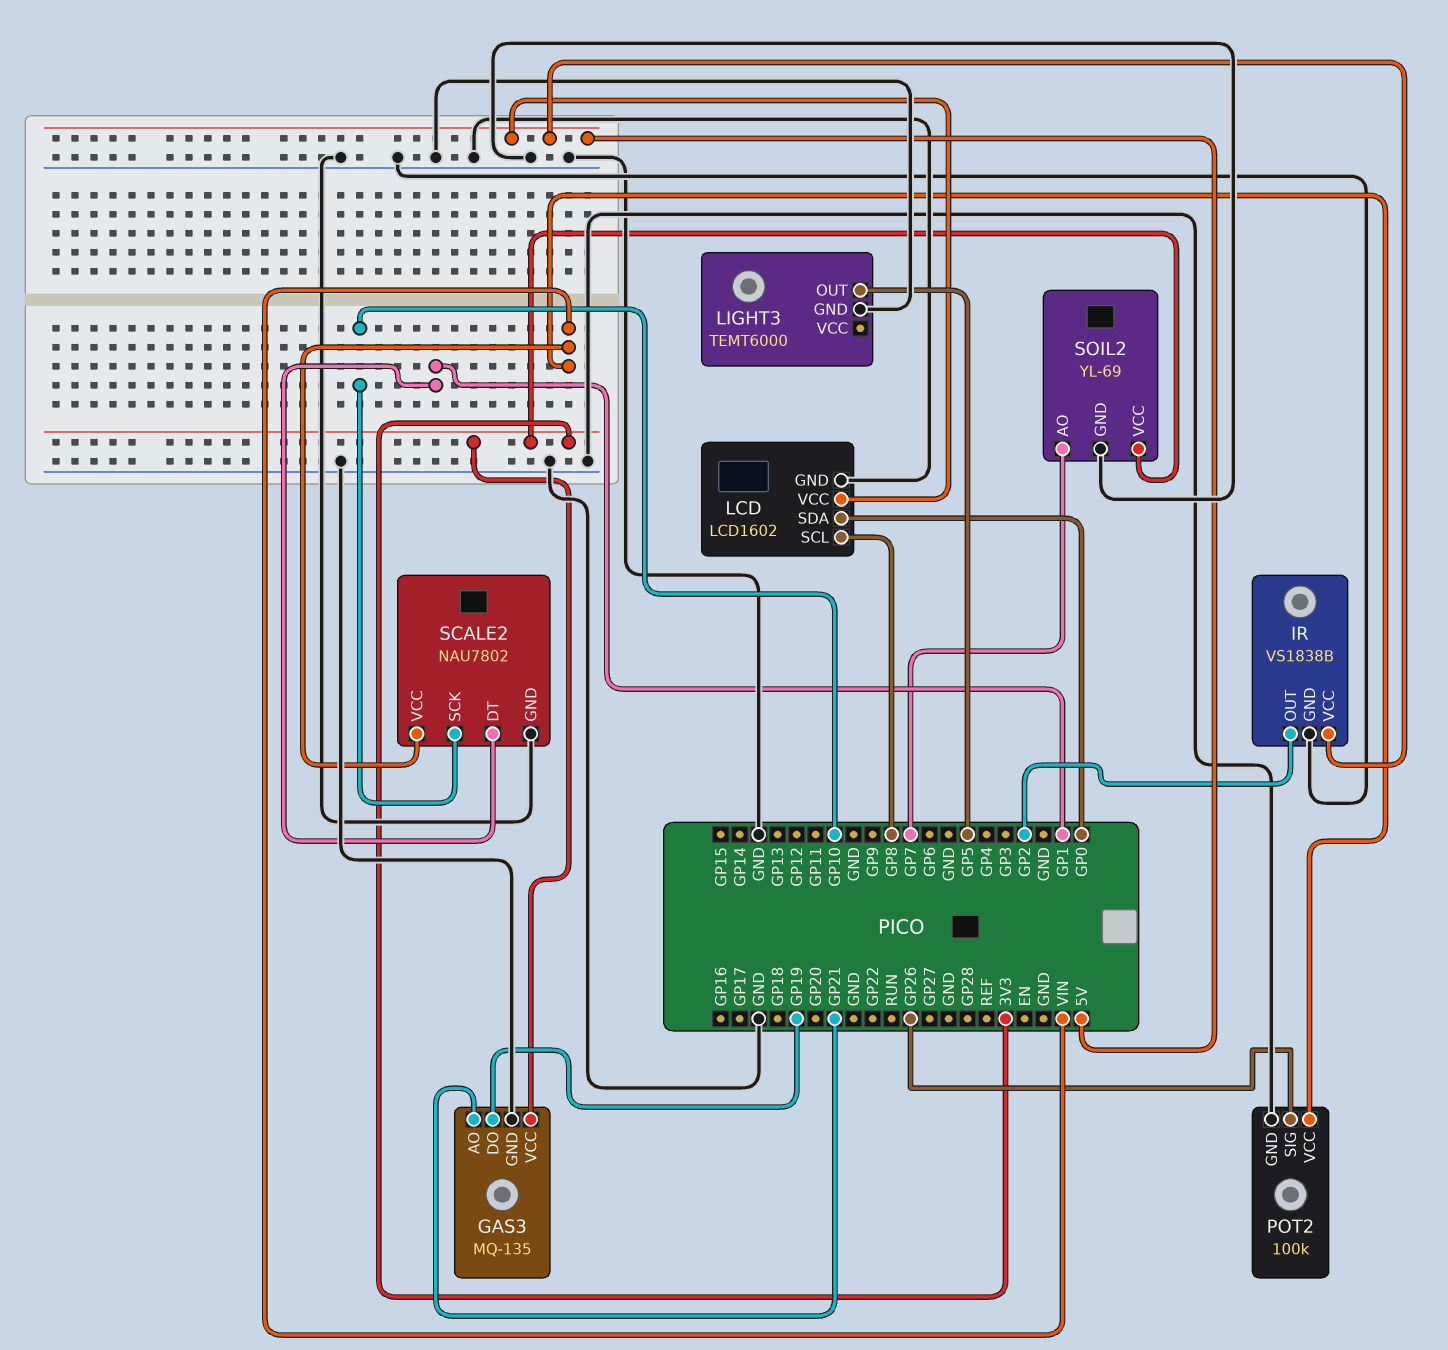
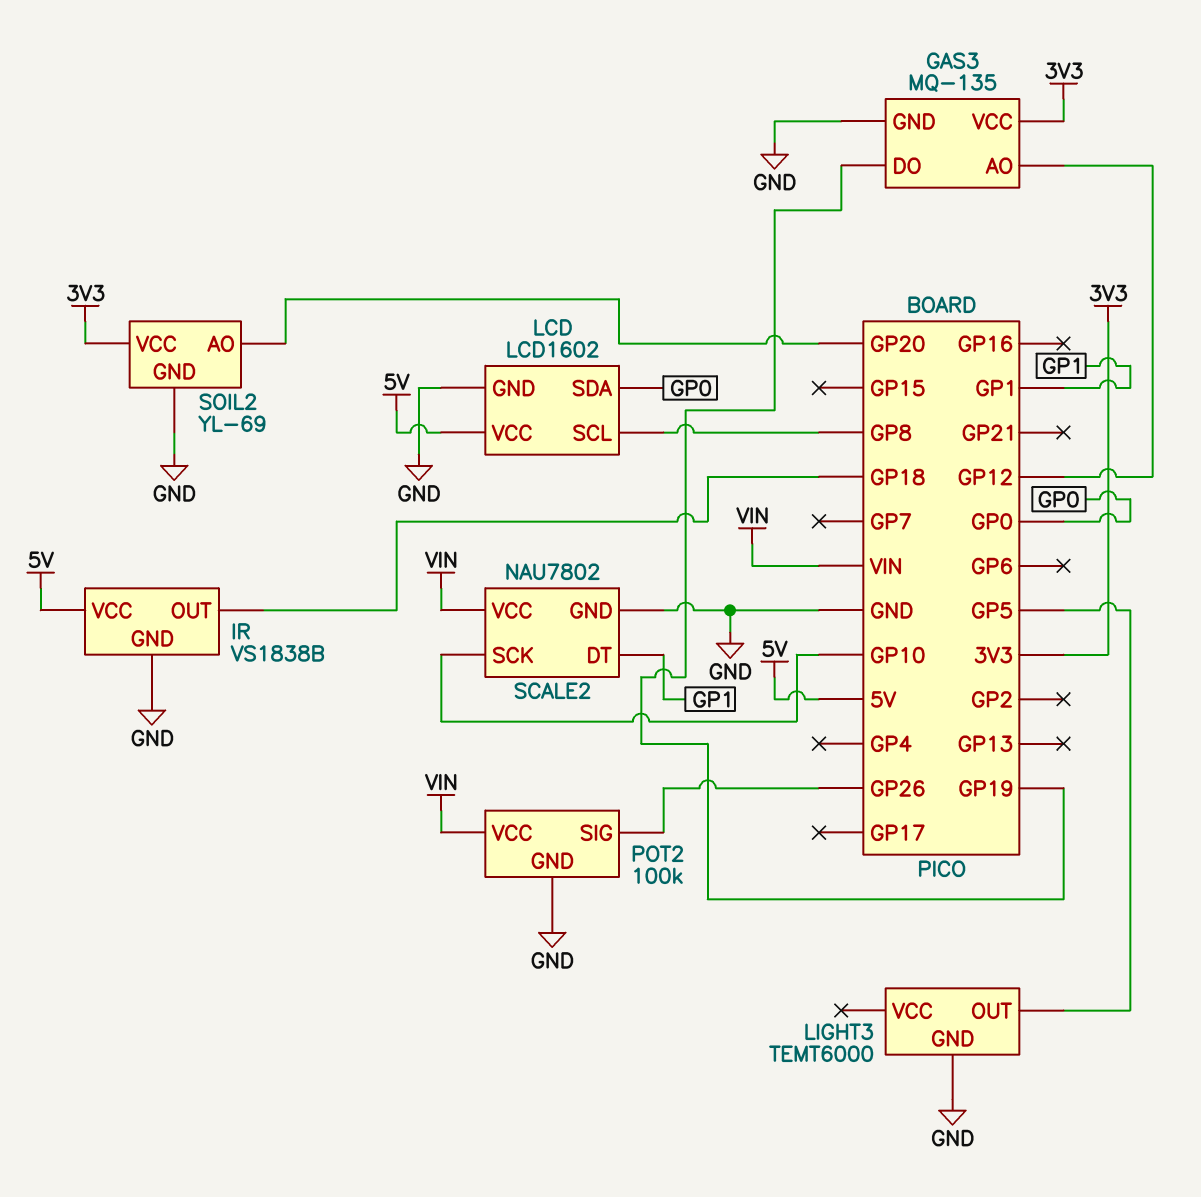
GAS3 pin AO: GP21 -> GP12
IR pin OUT: GP2 -> GP18
SOIL2 pin AO: GP7 -> GP20

